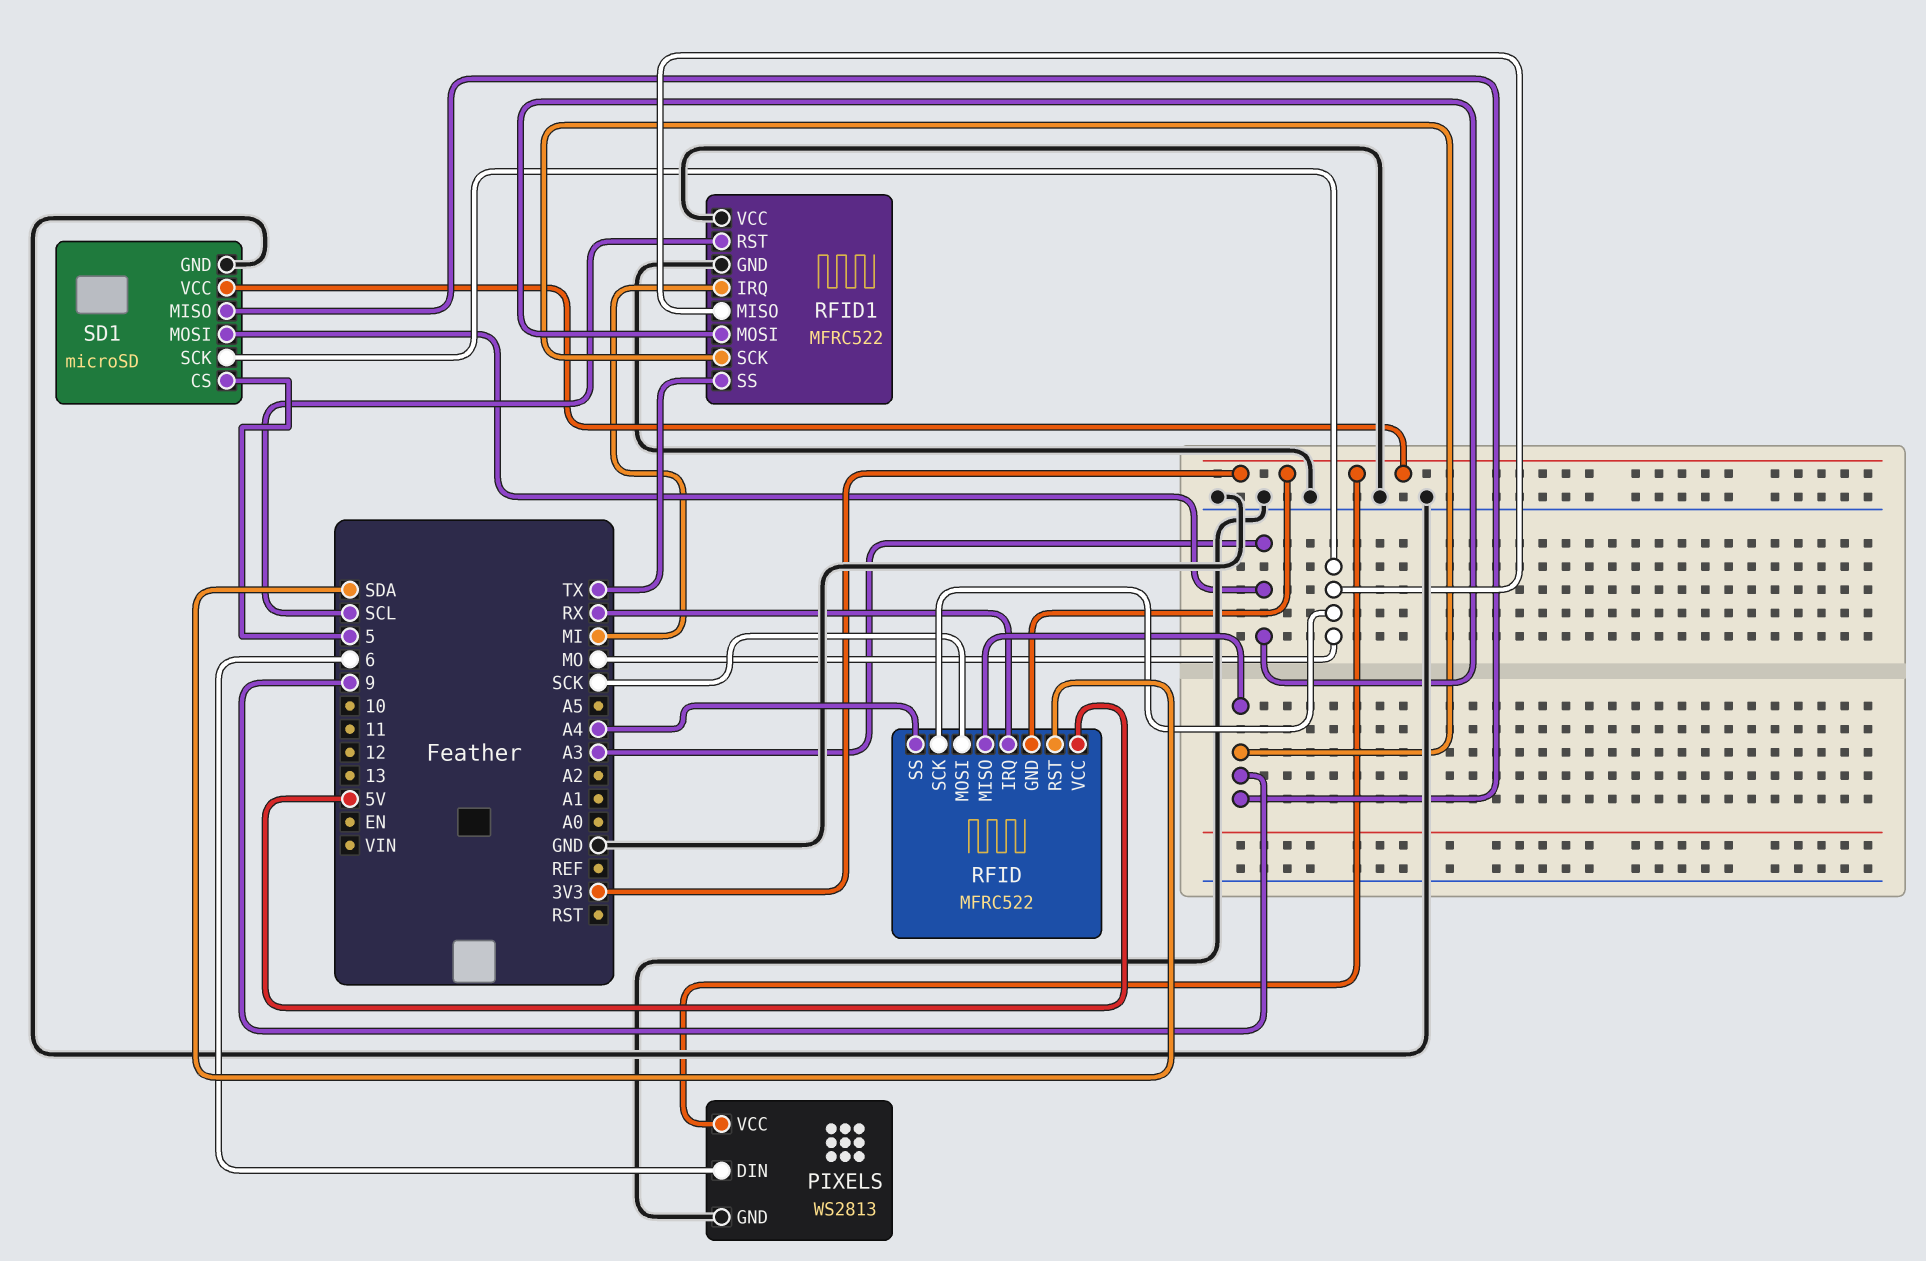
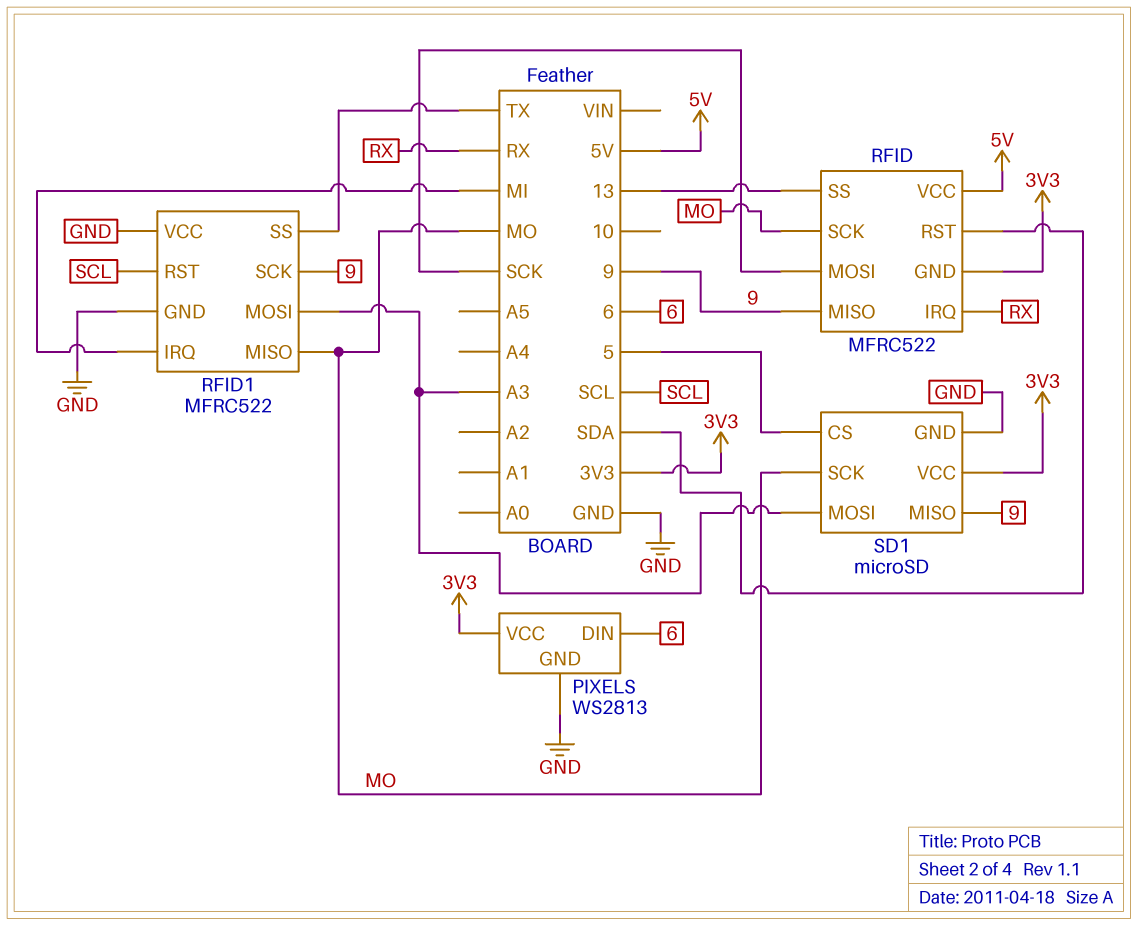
RFID pin SS: A4 -> 13

